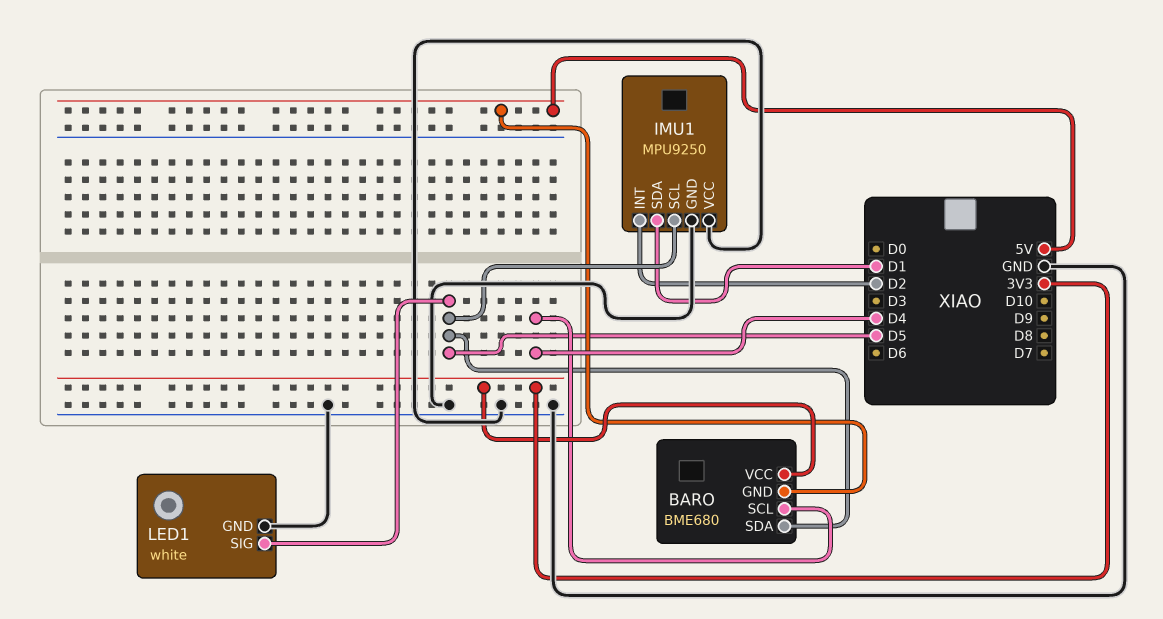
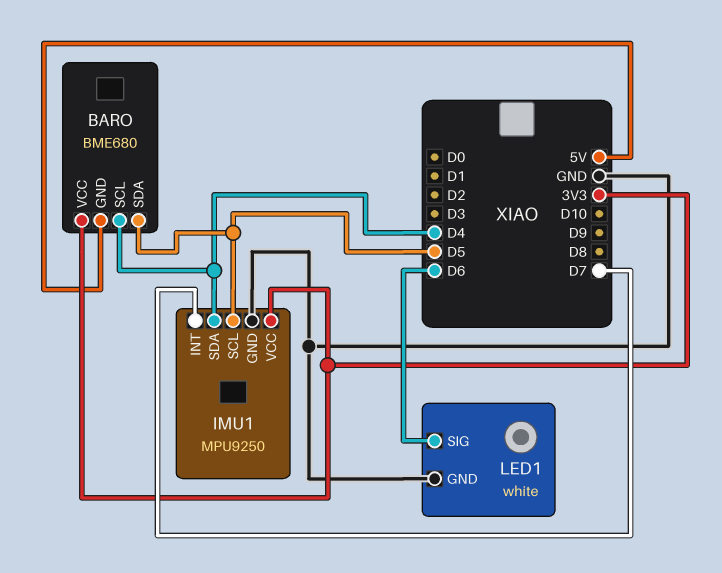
IMU1 pin INT: D2 -> D7
IMU1 pin SDA: D1 -> D4
IMU1 pin VCC: GND -> 3V3
LED1 pin SIG: D5 -> D6

